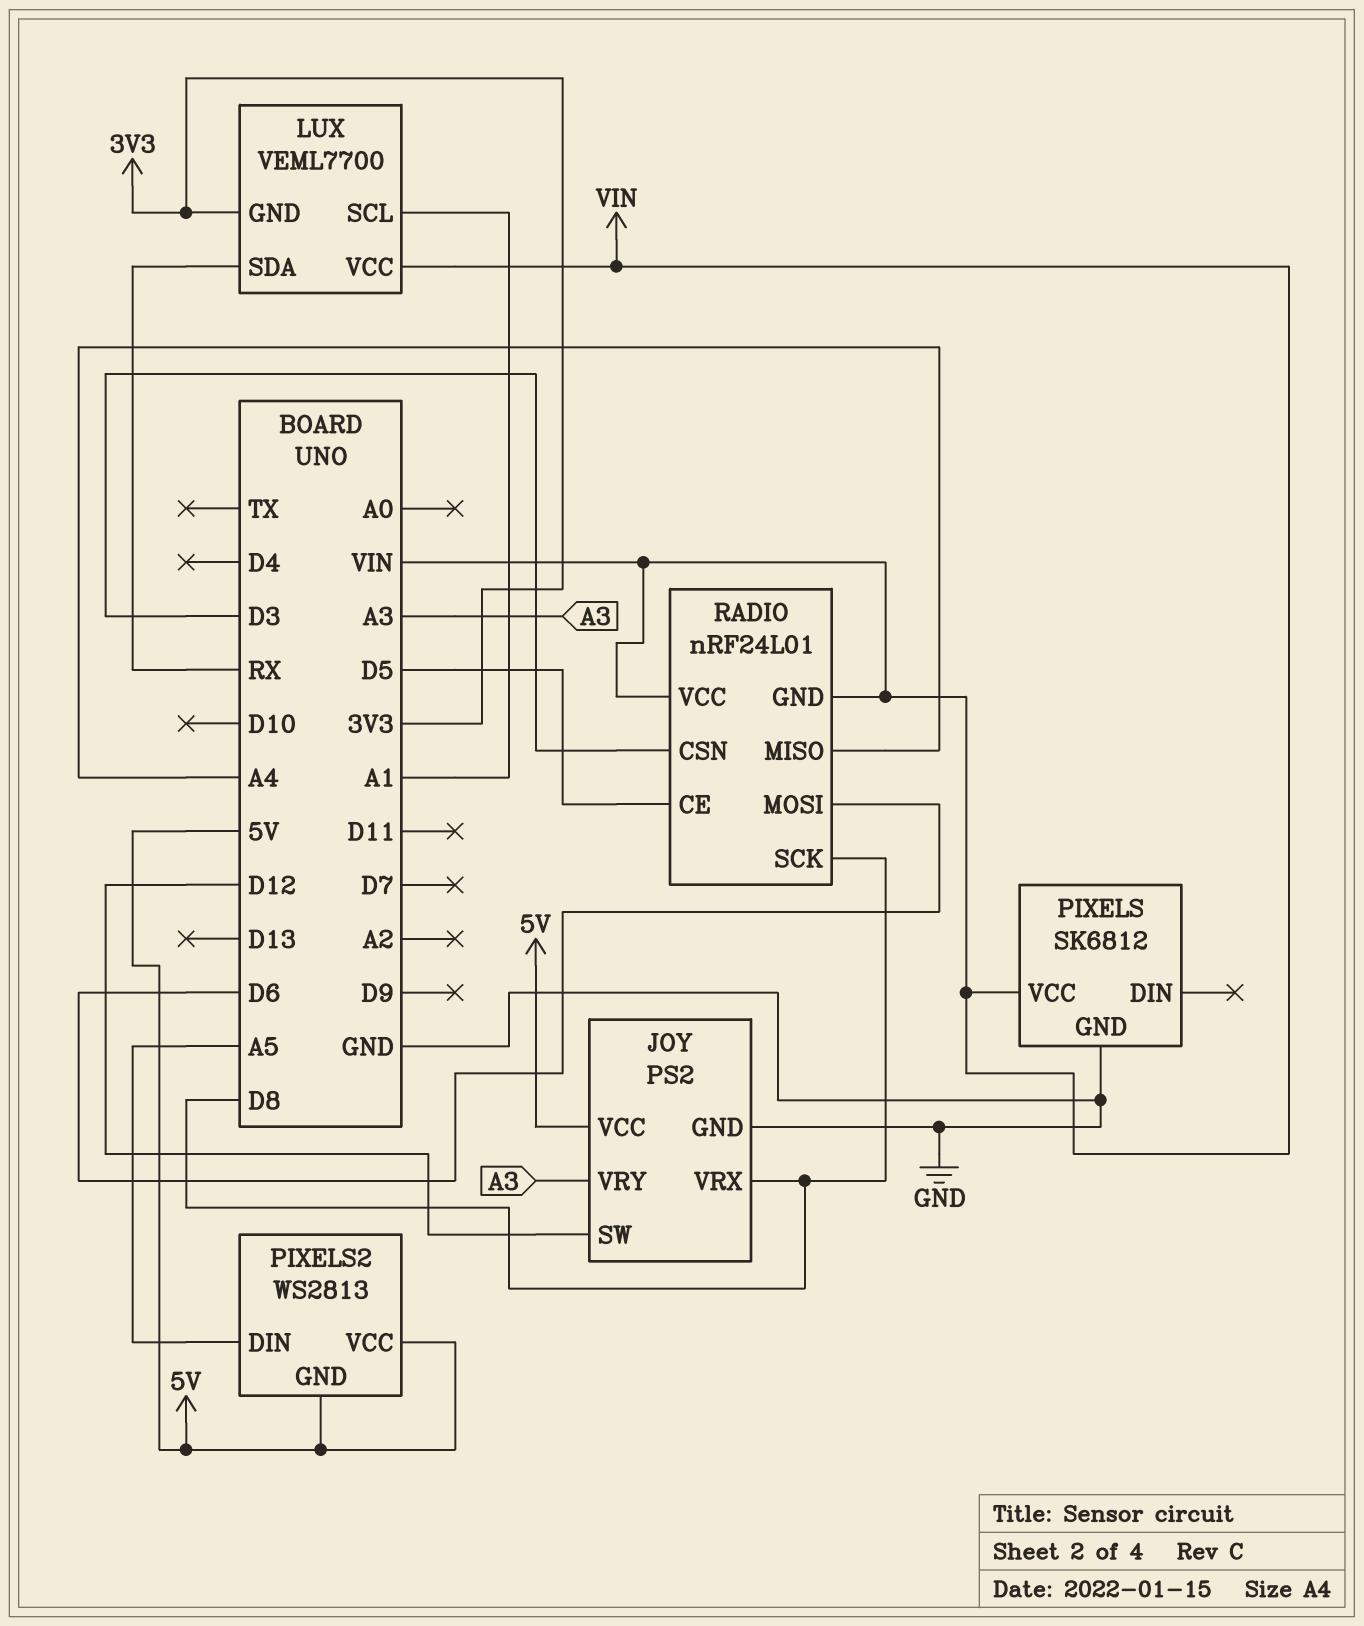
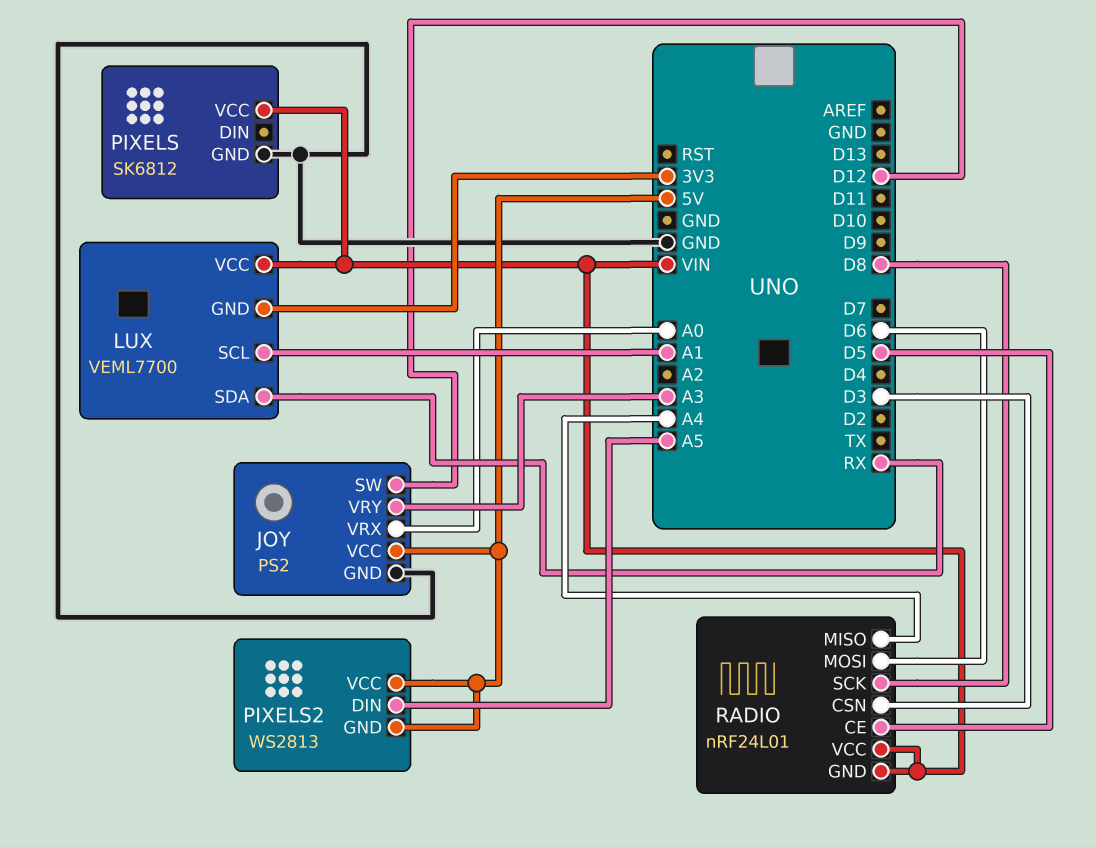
JOY pin VRX: D8 -> A0

